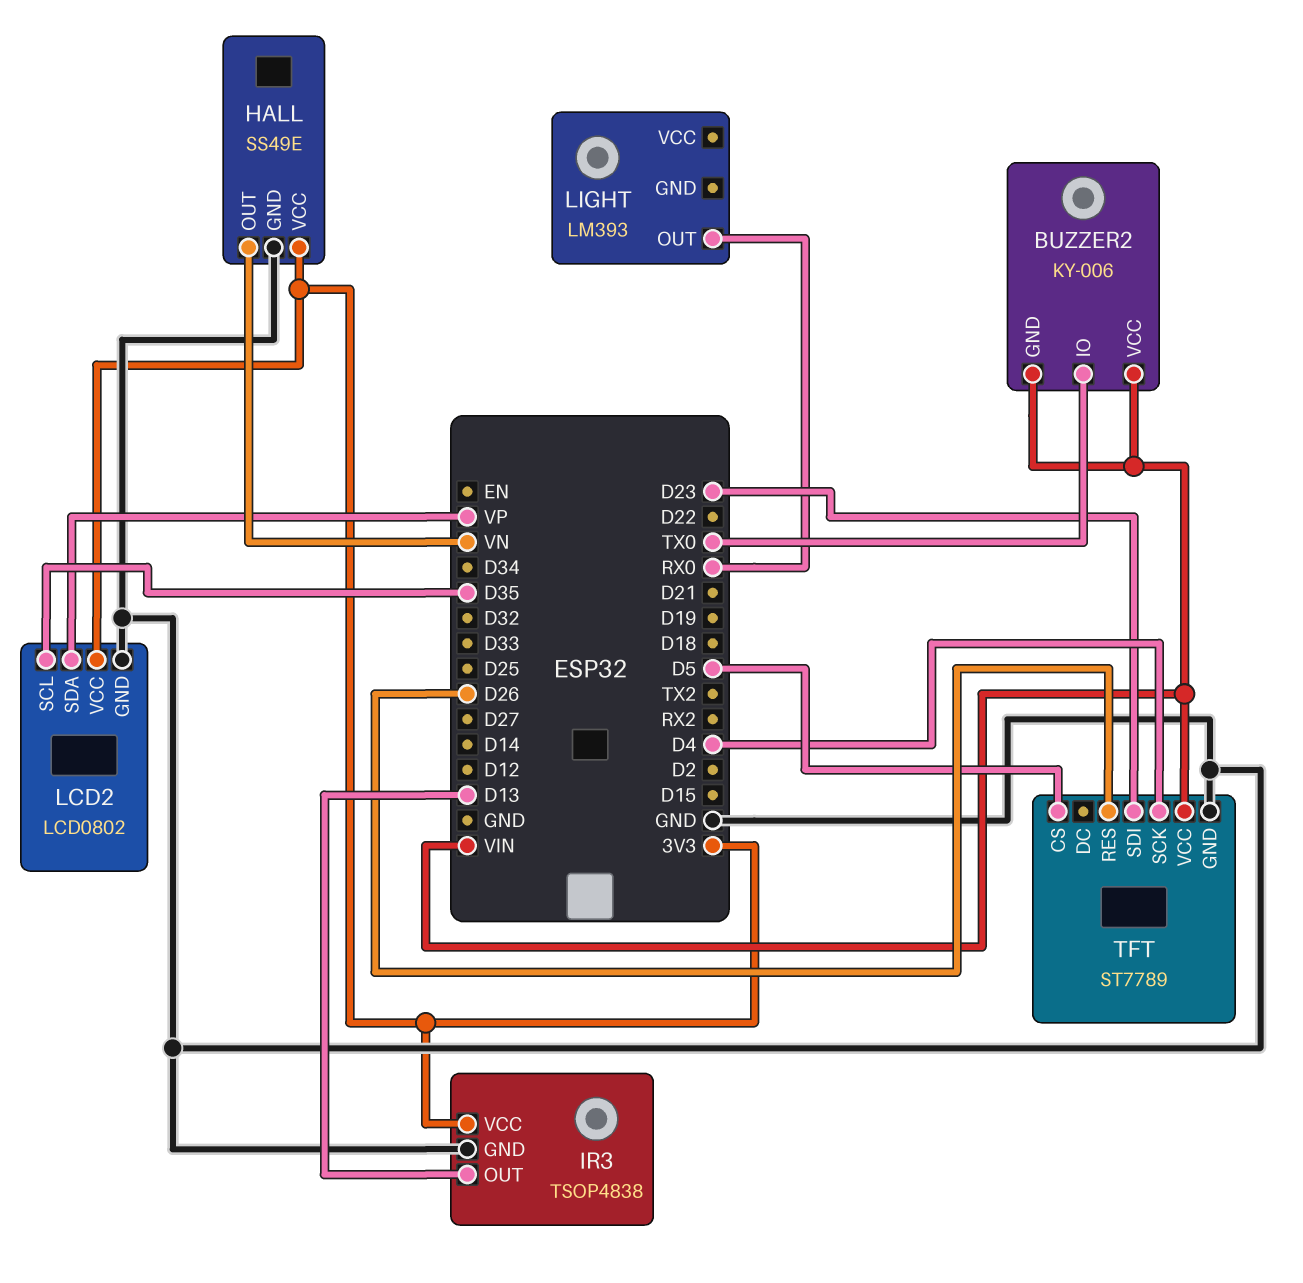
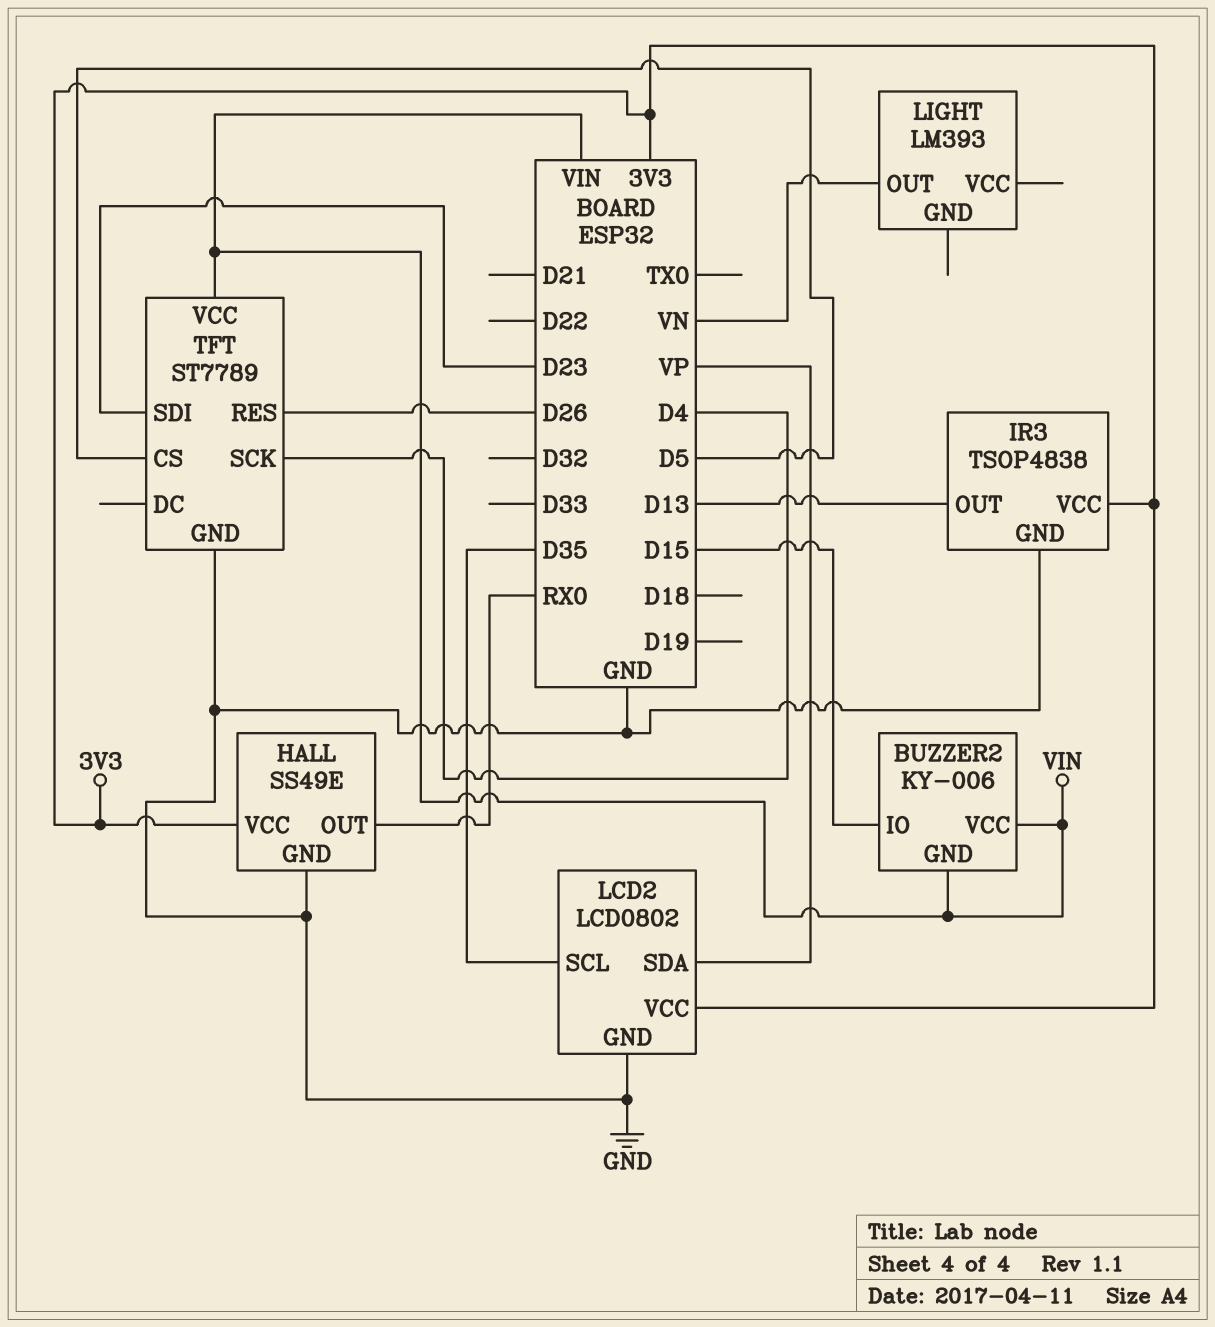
BUZZER2 pin IO: TX0 -> D15
HALL pin OUT: VN -> RX0
LIGHT pin OUT: RX0 -> VN

